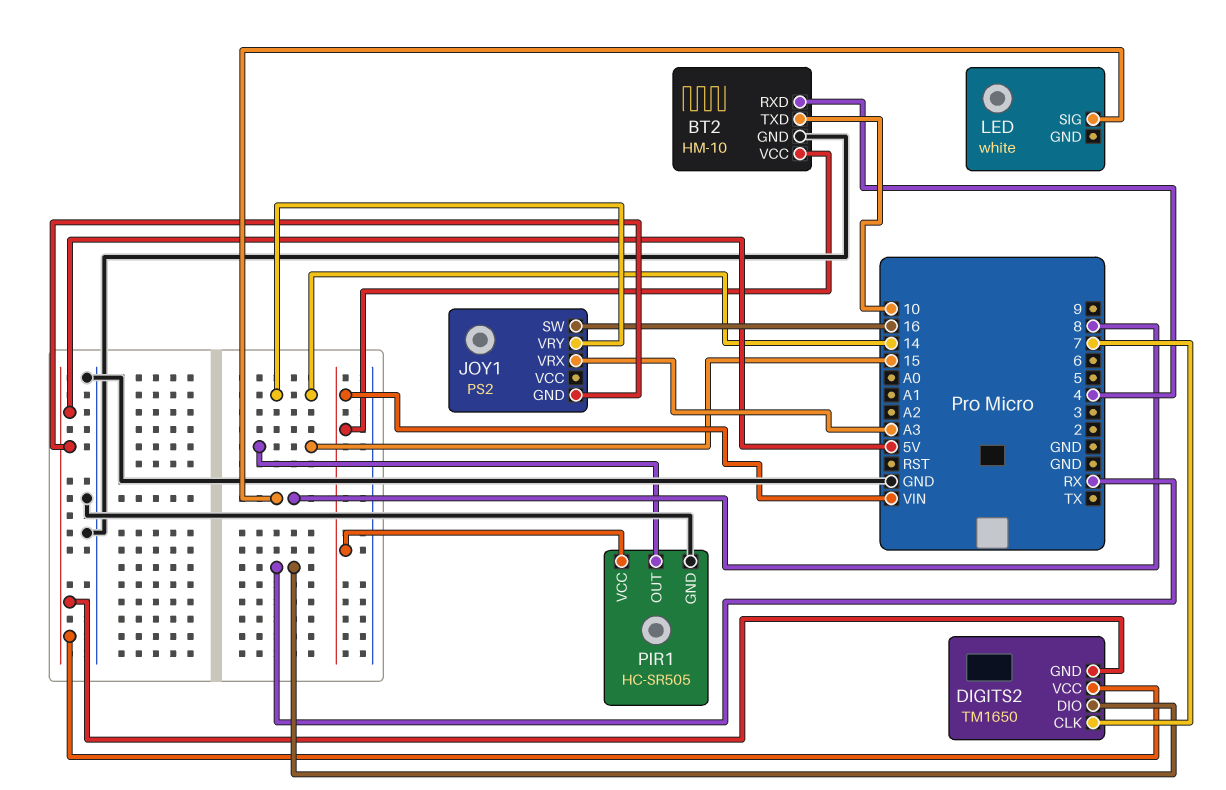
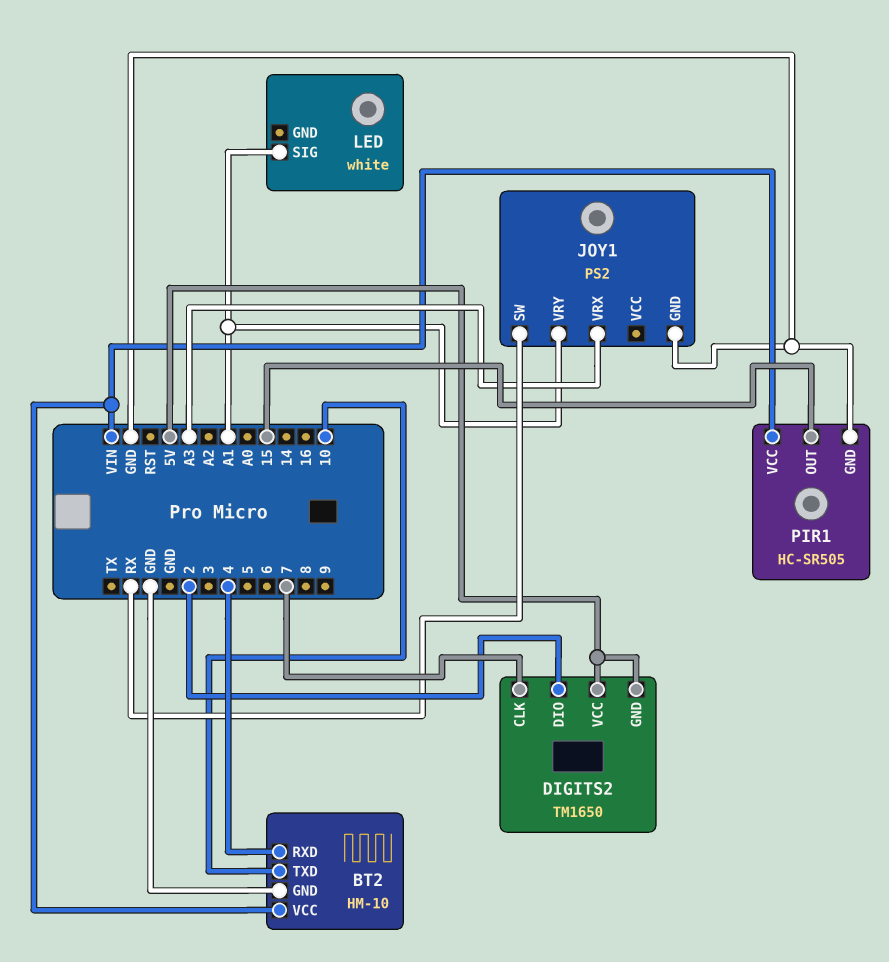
DIGITS2 pin DIO: RX -> 2
JOY1 pin GND: 5V -> GND
JOY1 pin SW: 16 -> RX
JOY1 pin VRY: 14 -> A1
LED pin SIG: 8 -> A1

